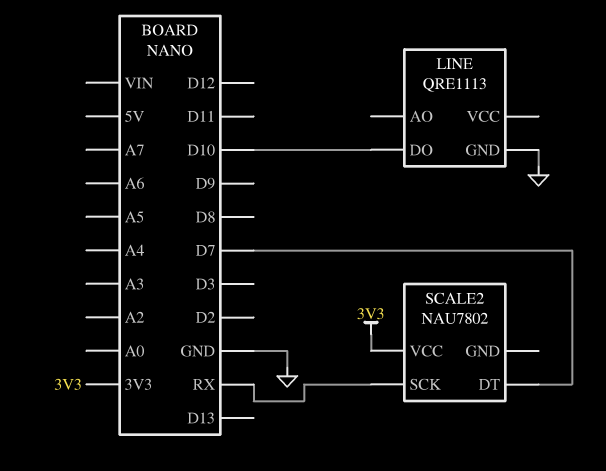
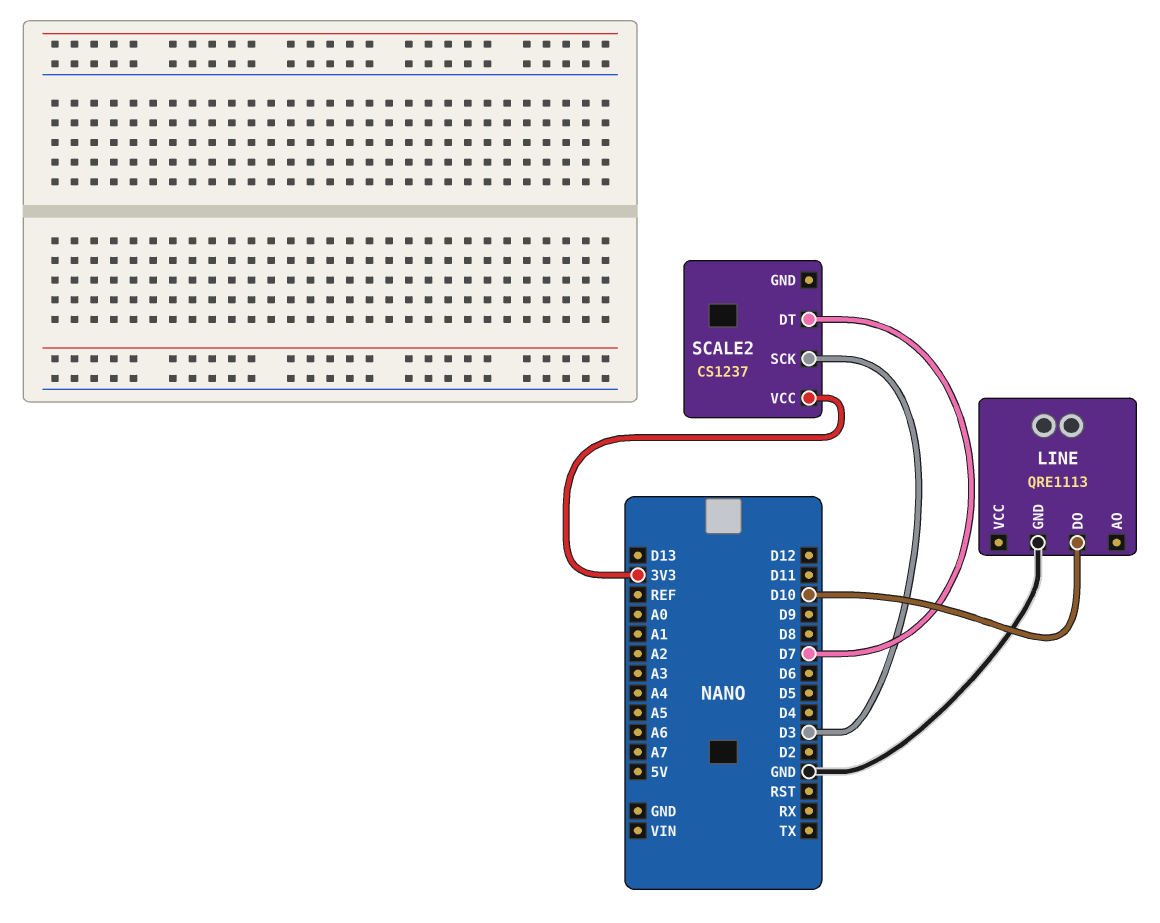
SCALE2: NAU7802 -> CS1237
SCALE2 pin SCK: RX -> D3

